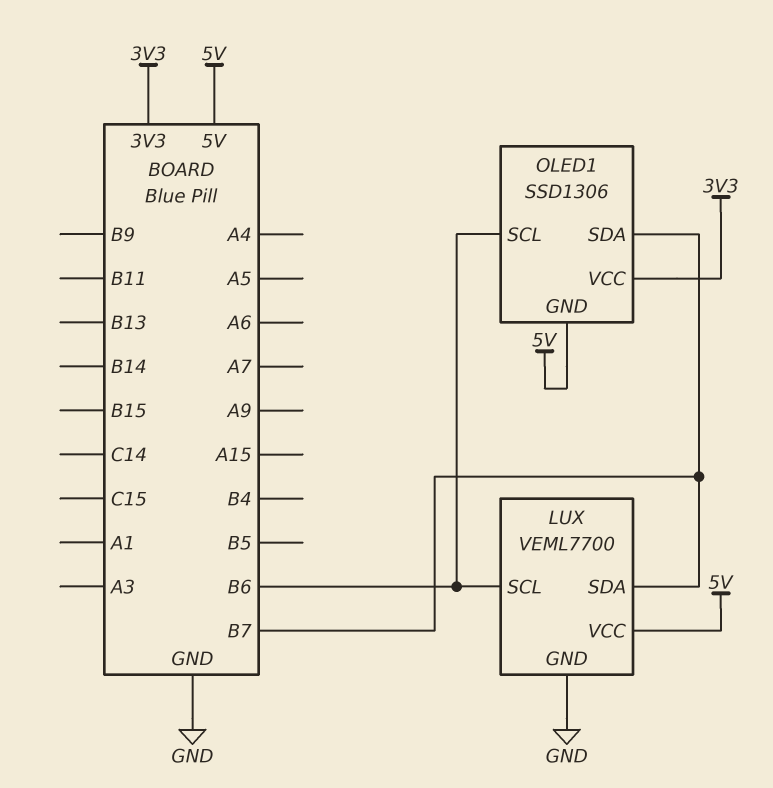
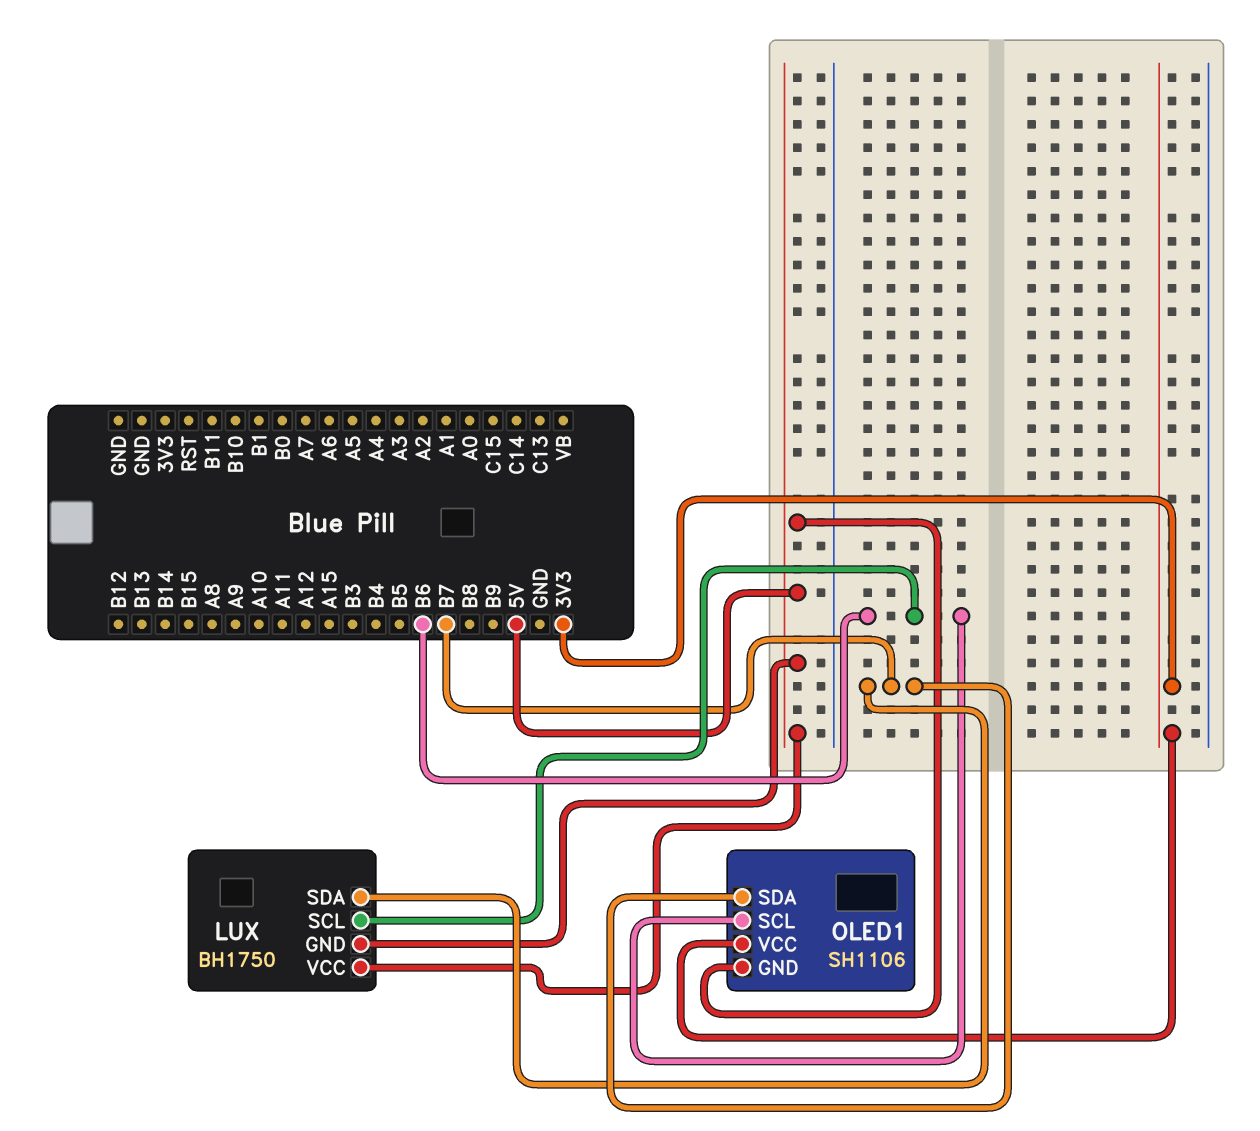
LUX: VEML7700 -> BH1750
LUX pin GND: GND -> 5V
OLED1: SSD1306 -> SH1106

